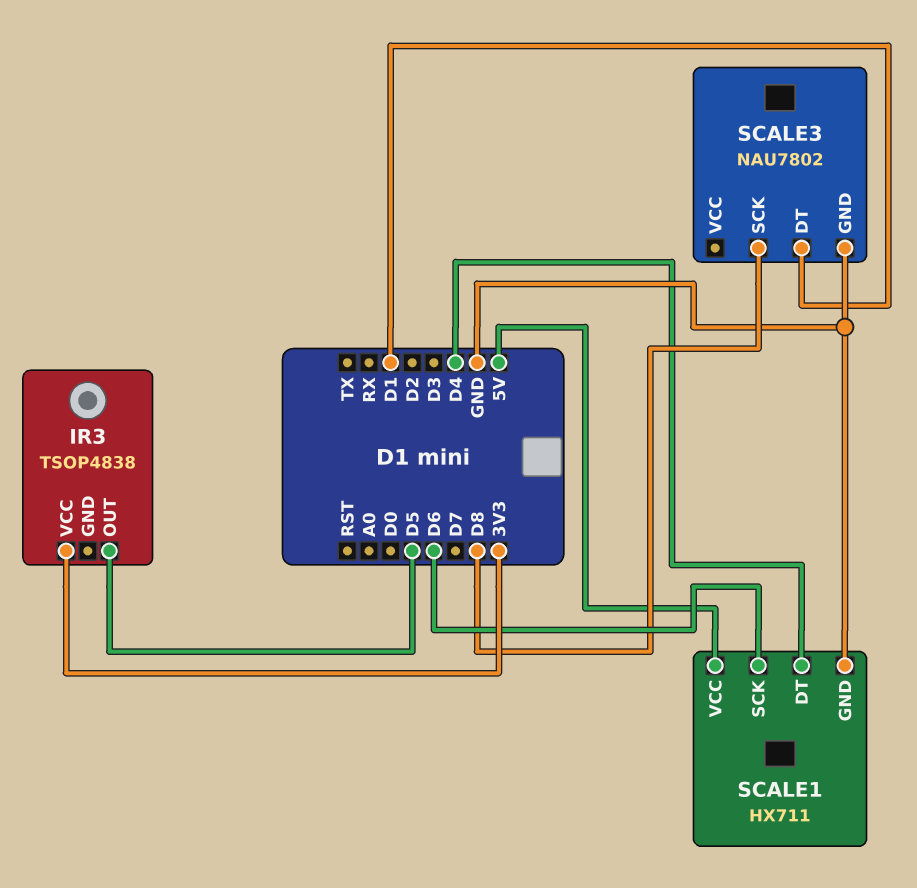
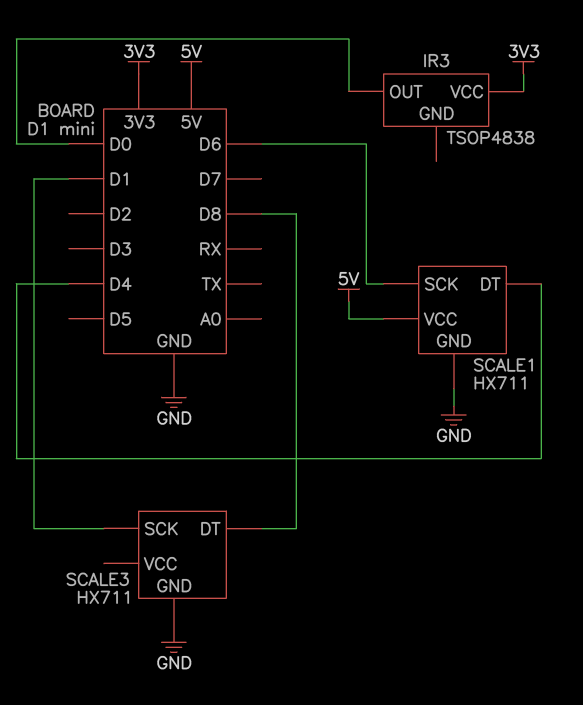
IR3 pin OUT: D5 -> D0
SCALE3: NAU7802 -> HX711
SCALE3 pin DT: D1 -> D8
SCALE3 pin SCK: D8 -> D1

